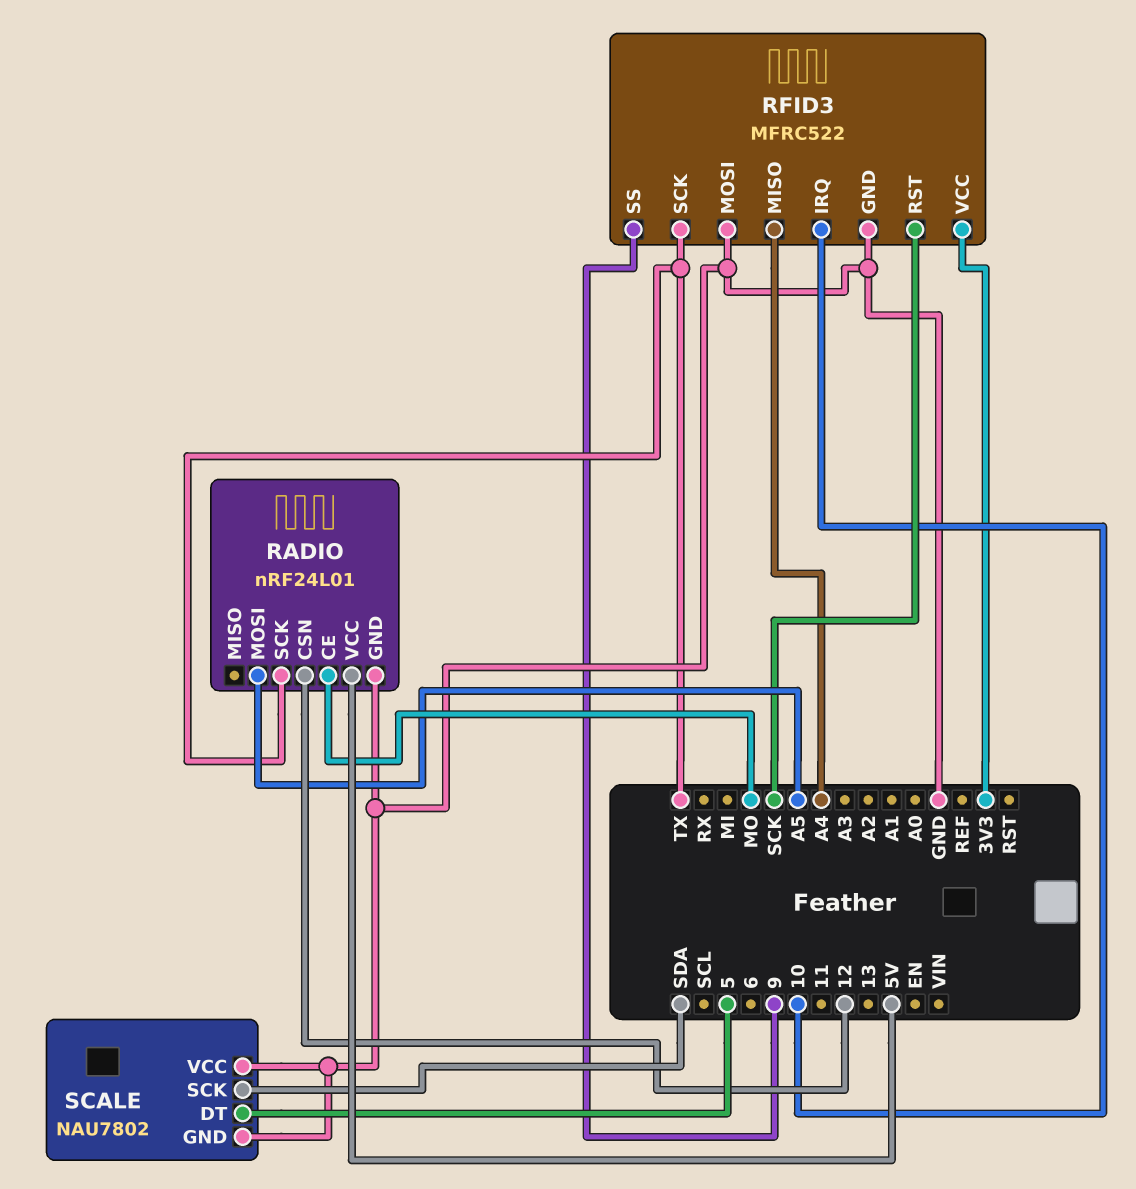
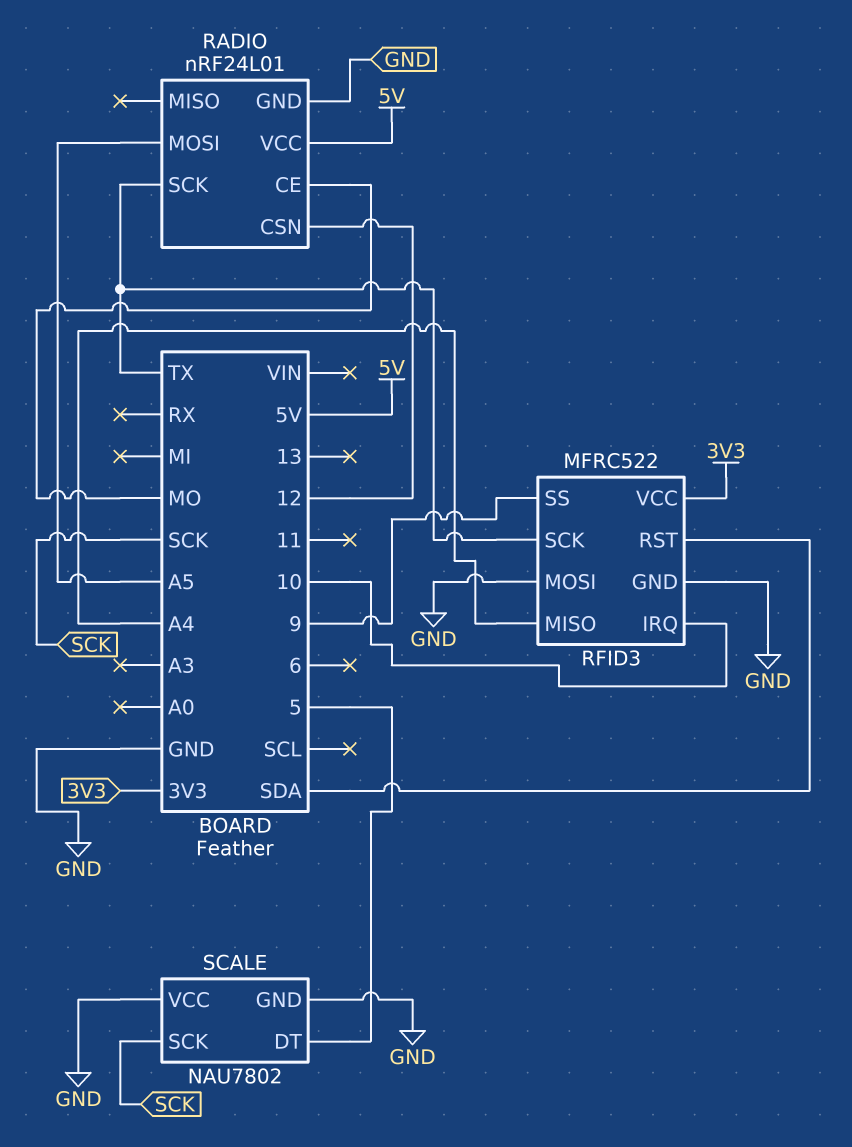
RFID3 pin RST: SCK -> SDA
SCALE pin SCK: SDA -> SCK

